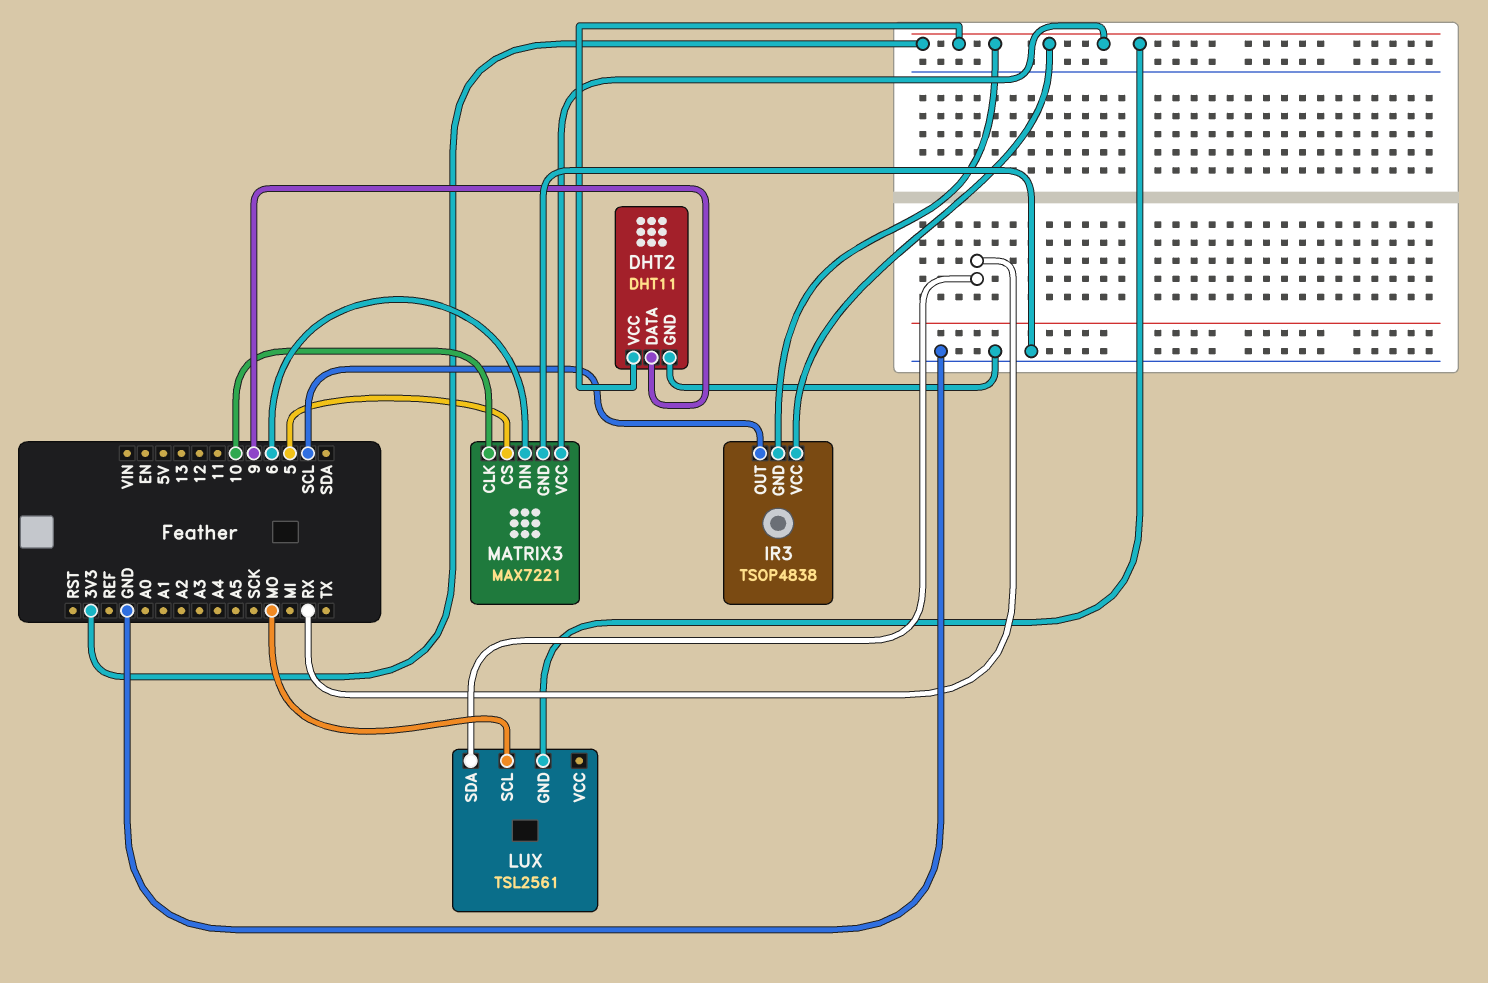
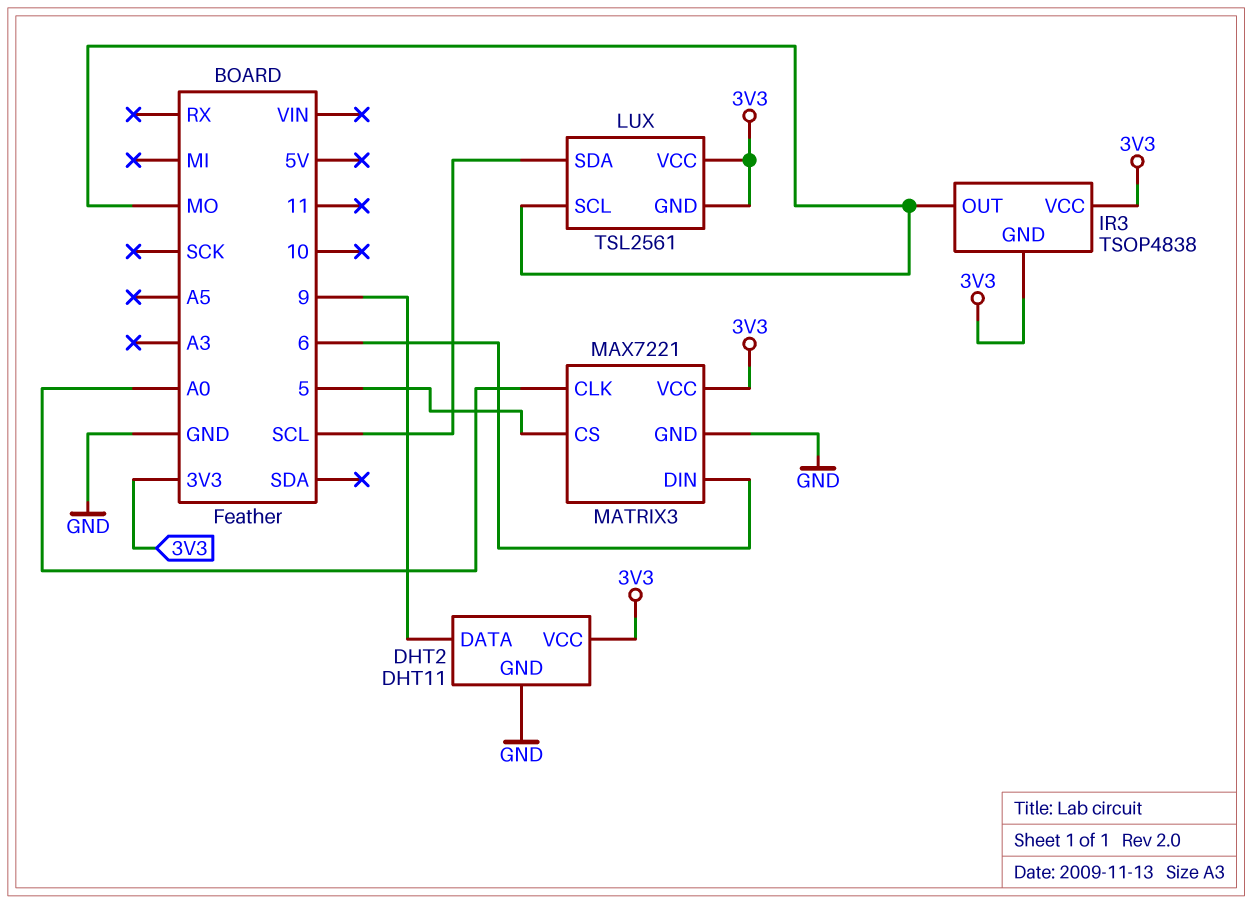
IR3 pin OUT: SCL -> MO
LUX pin SDA: RX -> SCL
LUX pin VCC: none -> 3V3
MATRIX3 pin CLK: 10 -> A0

